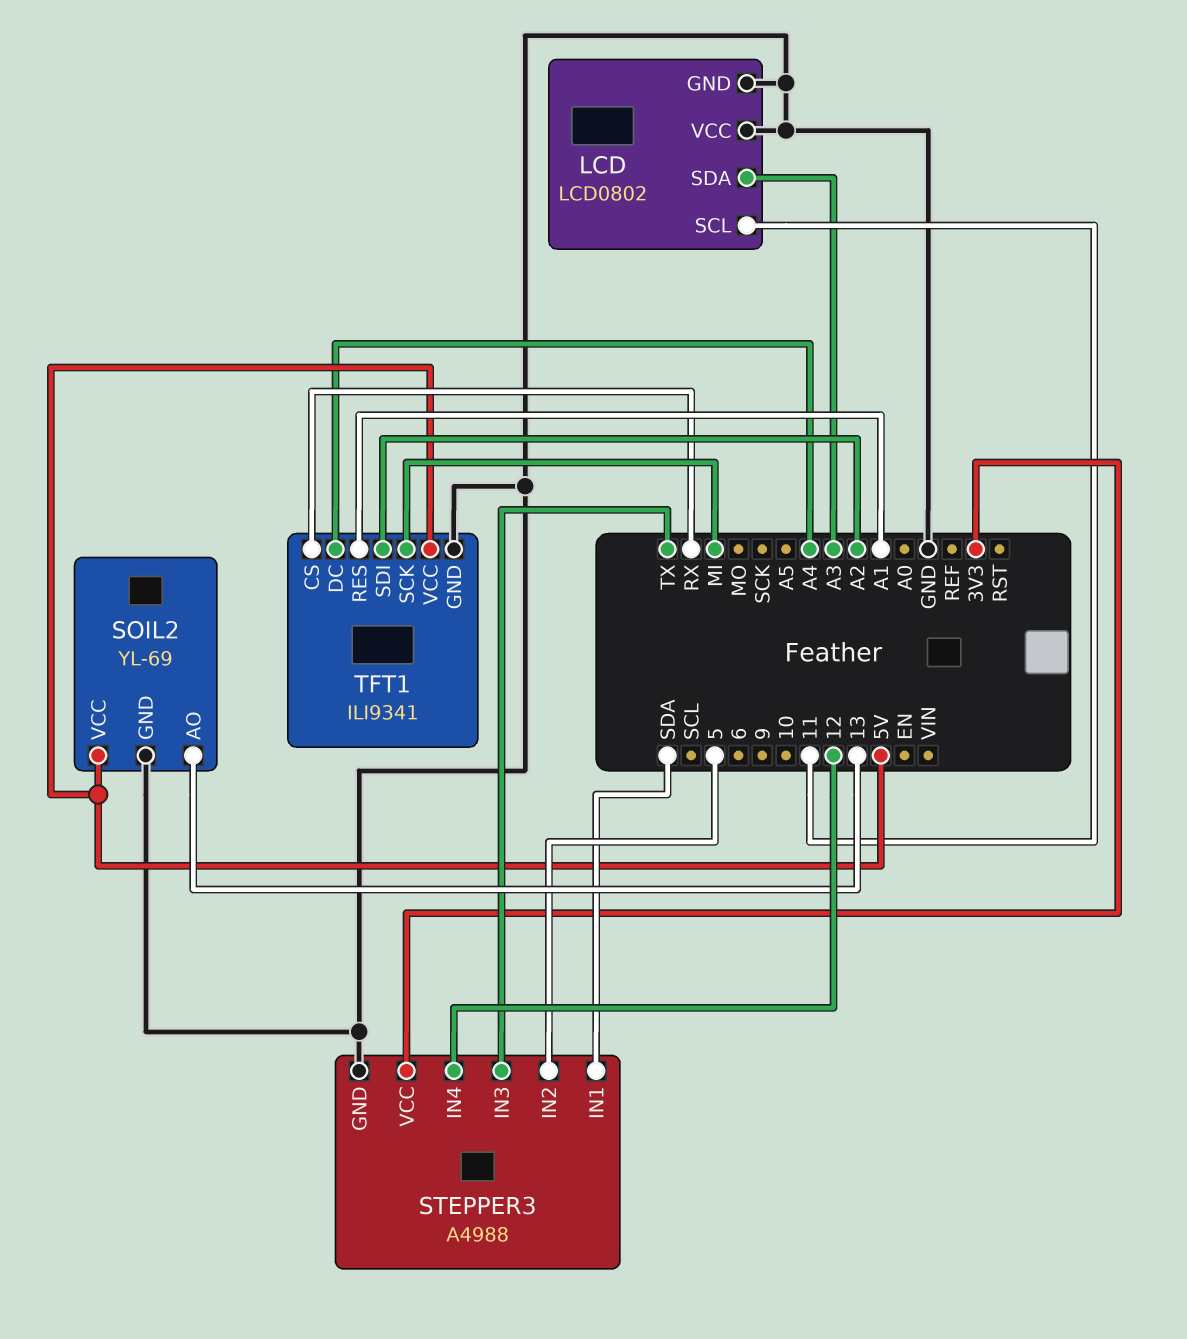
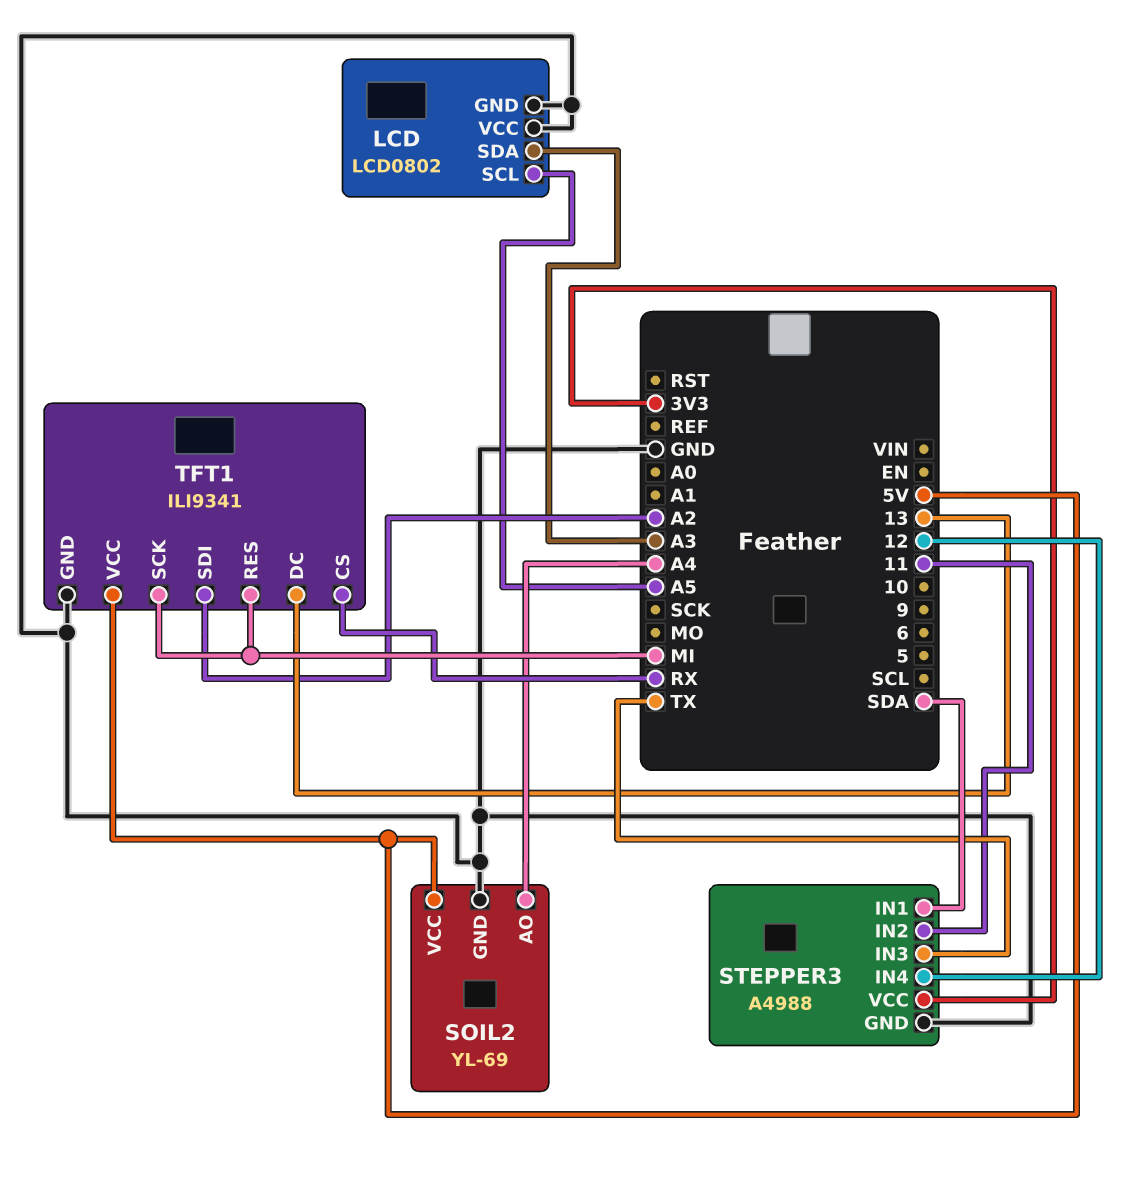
LCD pin SCL: 11 -> A5
SOIL2 pin AO: 13 -> A4
STEPPER3 pin IN2: 5 -> 11
TFT1 pin DC: A4 -> 13
TFT1 pin RES: A1 -> MI

